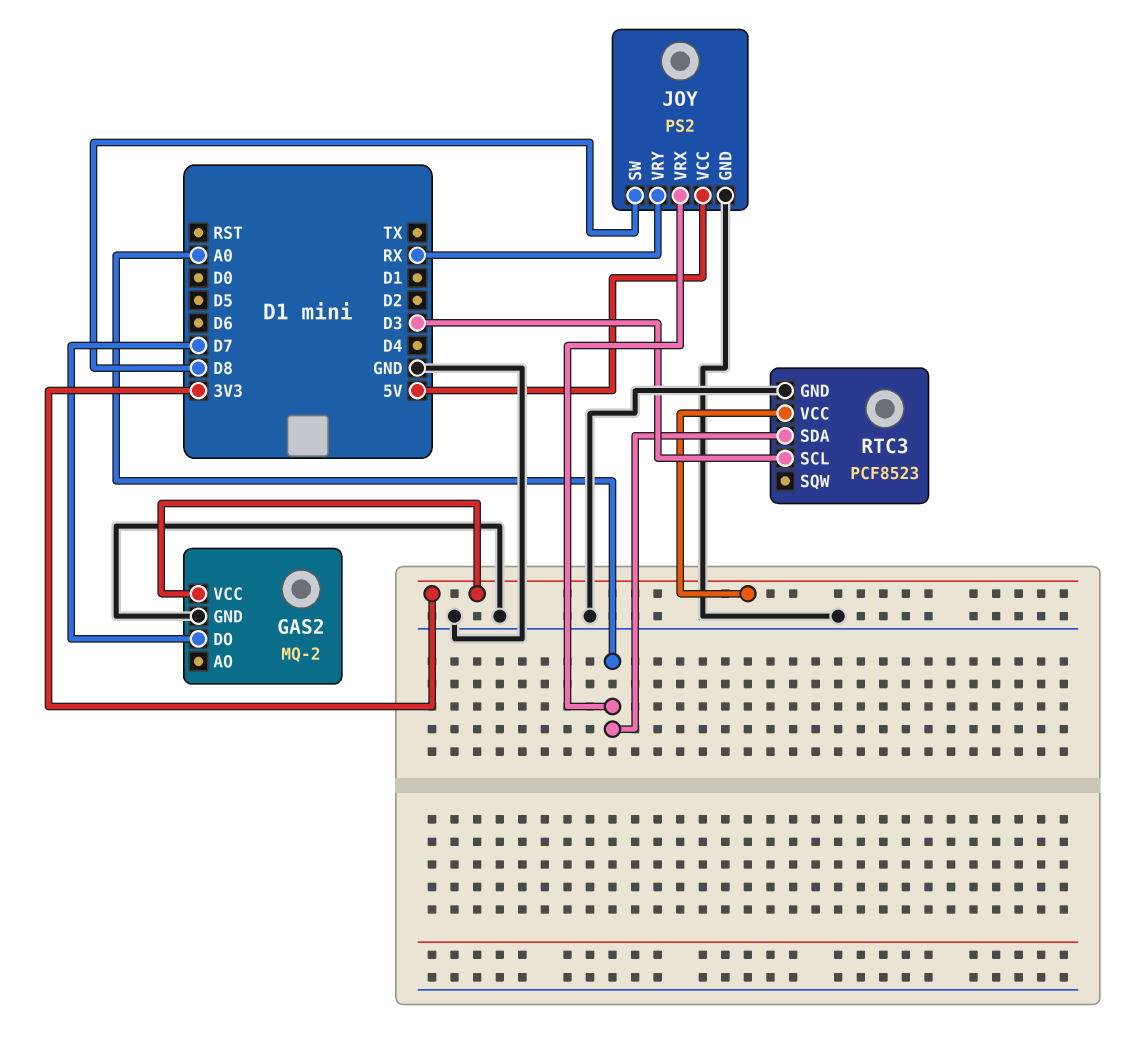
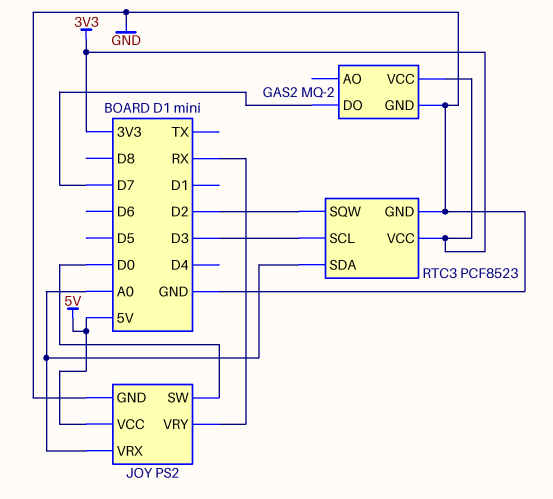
JOY pin SW: D8 -> D0
RTC3 pin SQW: none -> D2

